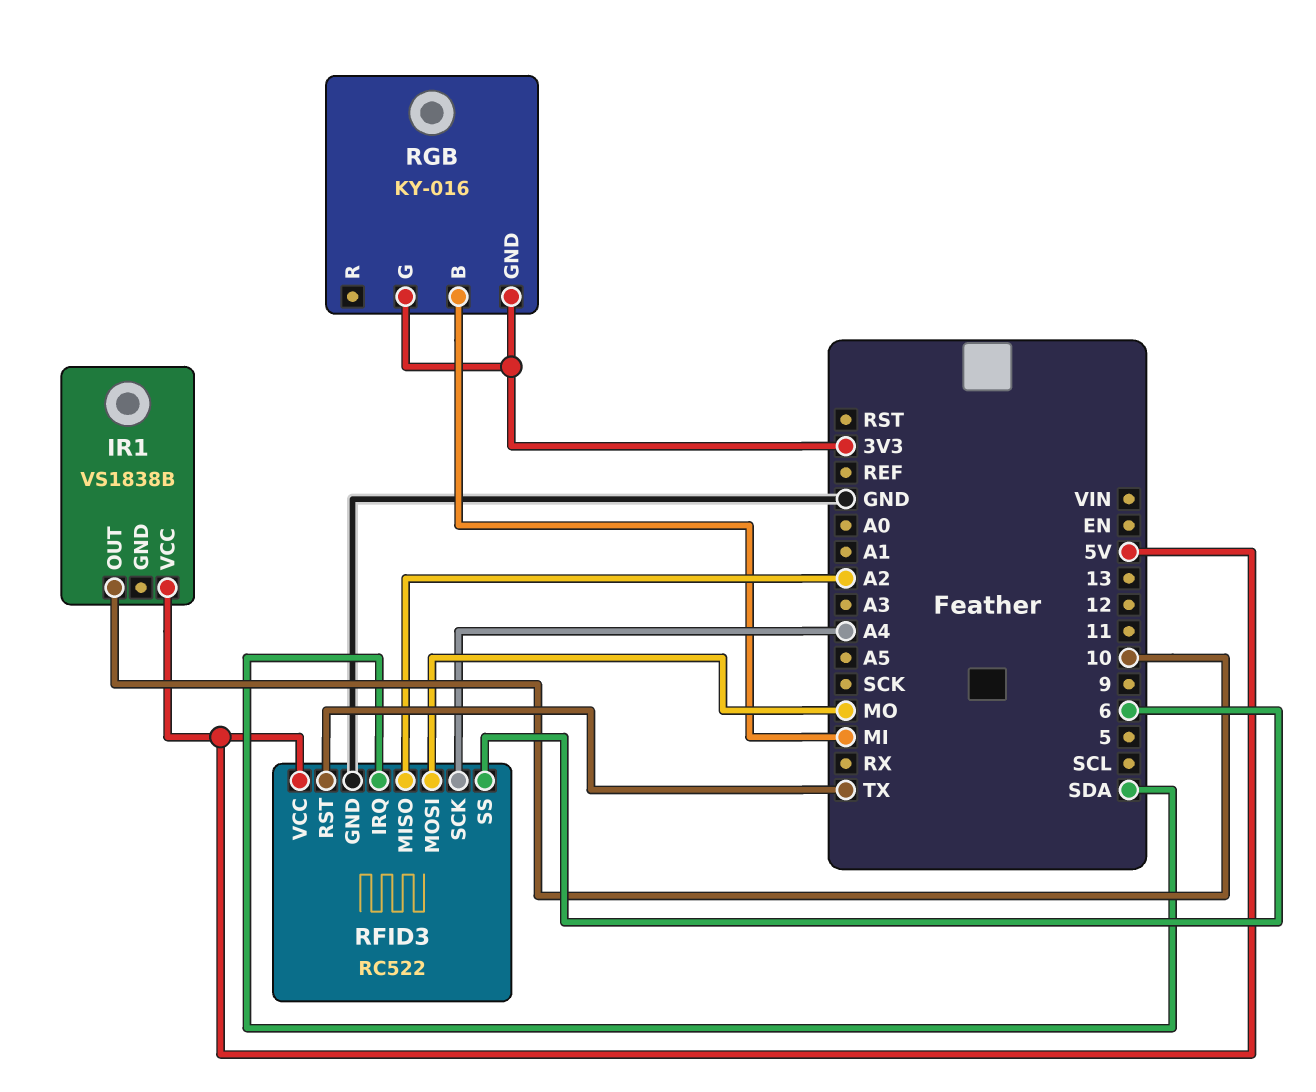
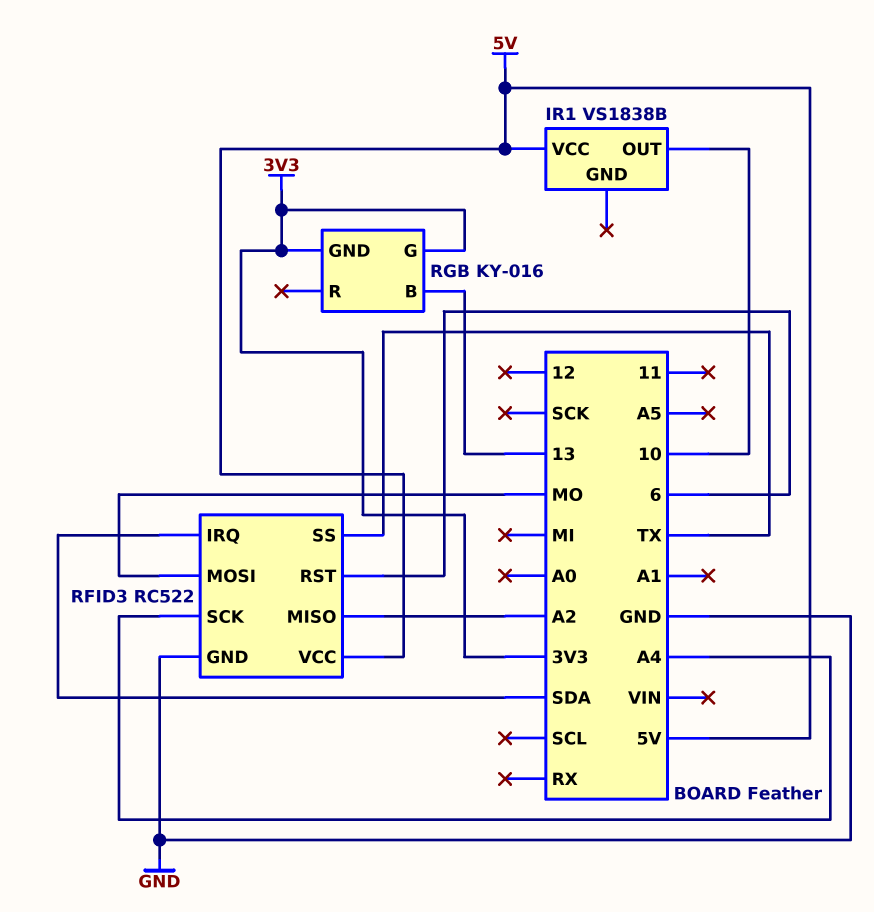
RFID3 pin RST: TX -> 6
RFID3 pin SS: 6 -> TX
RGB pin B: MI -> 13

